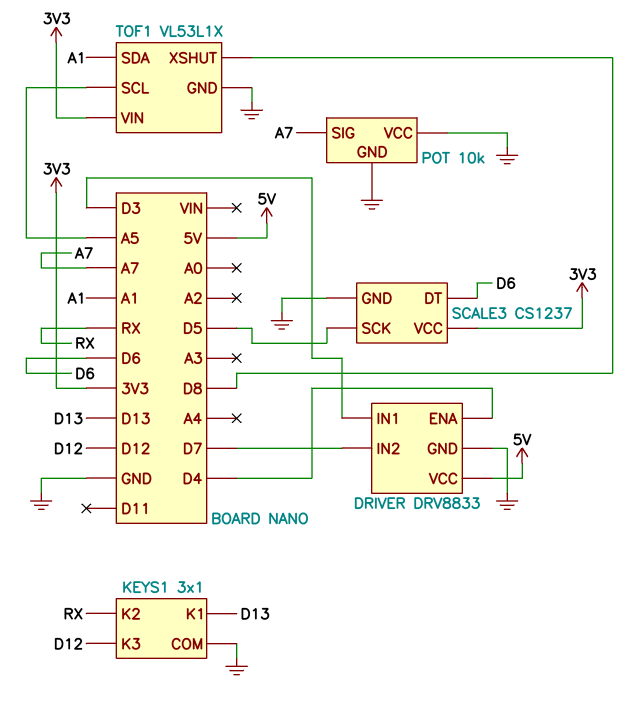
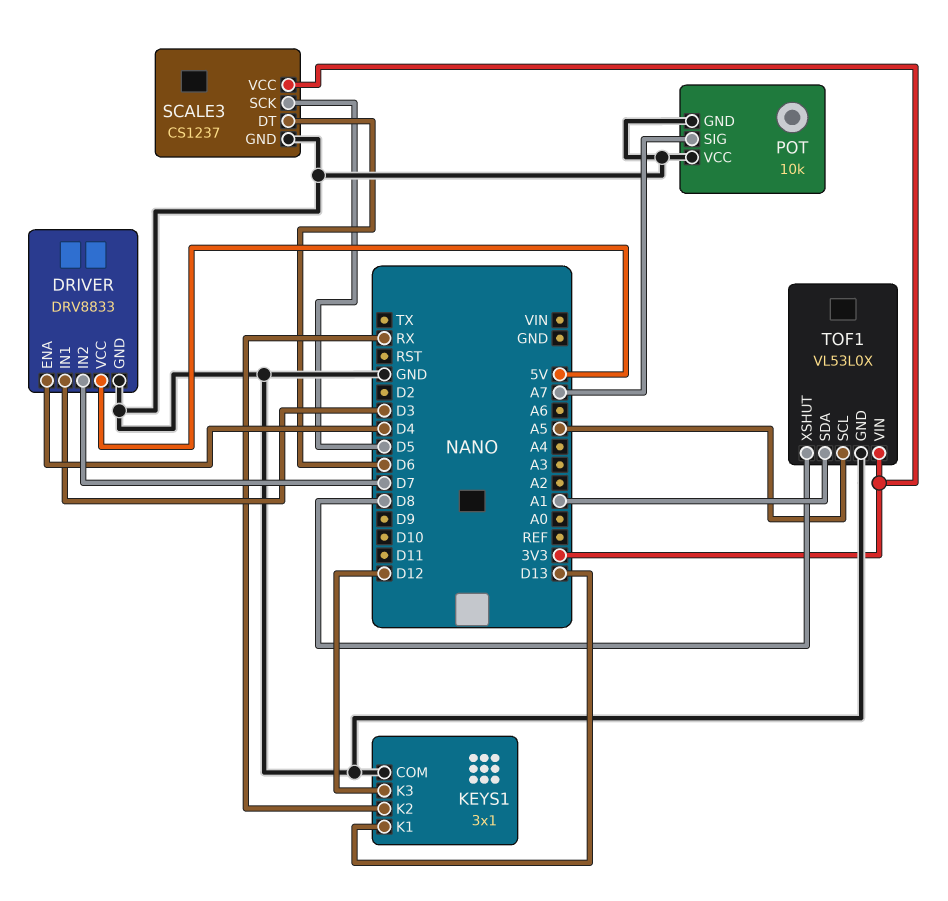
TOF1: VL53L1X -> VL53L0X

